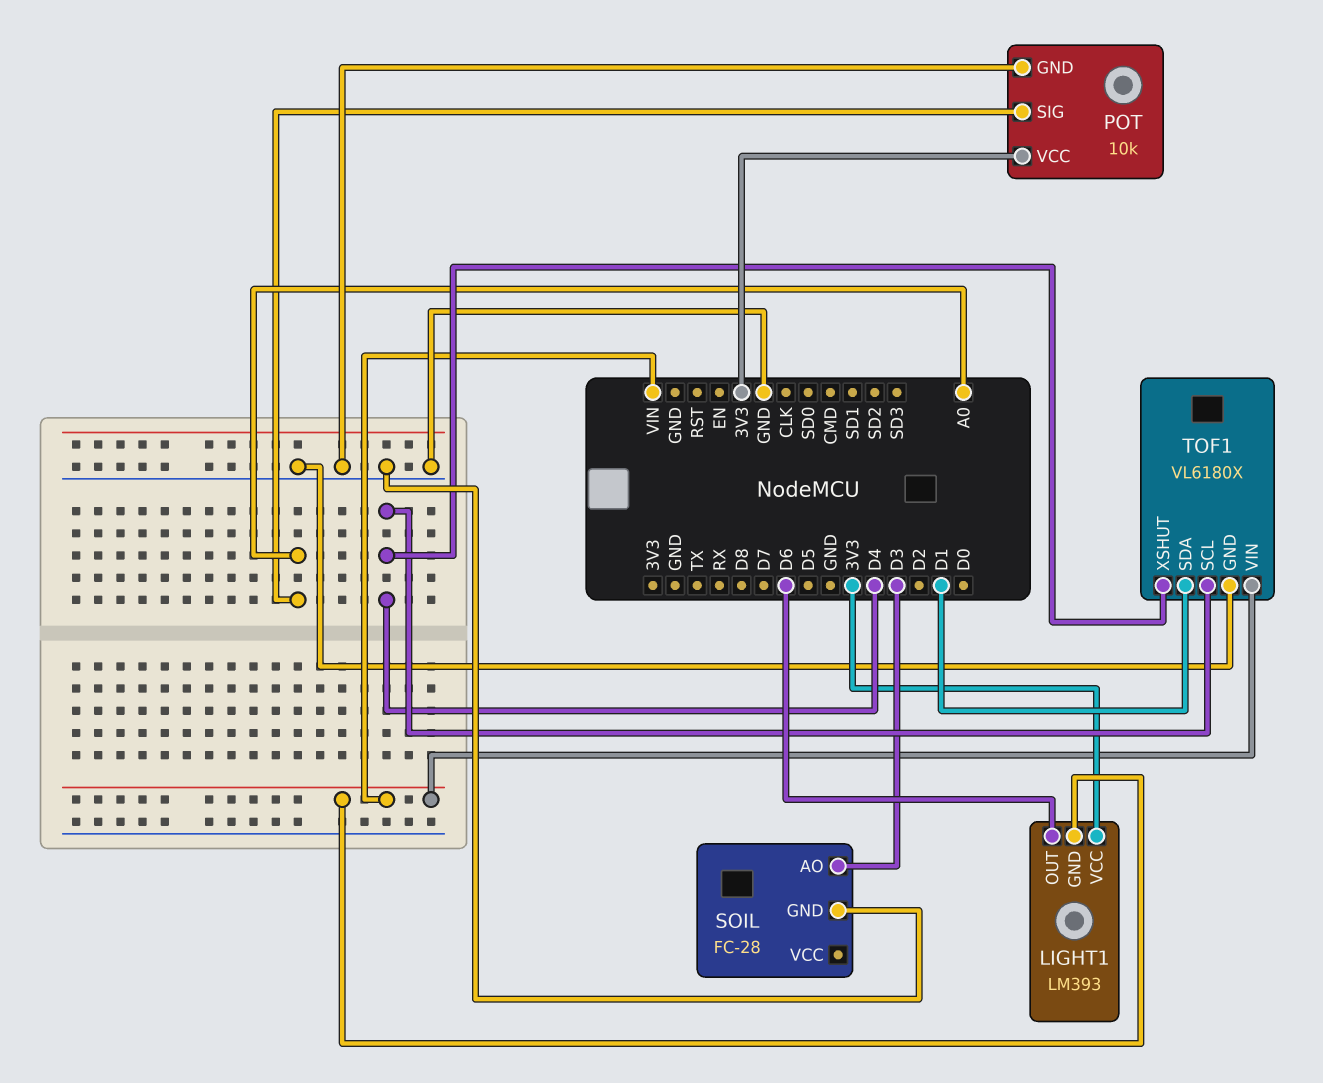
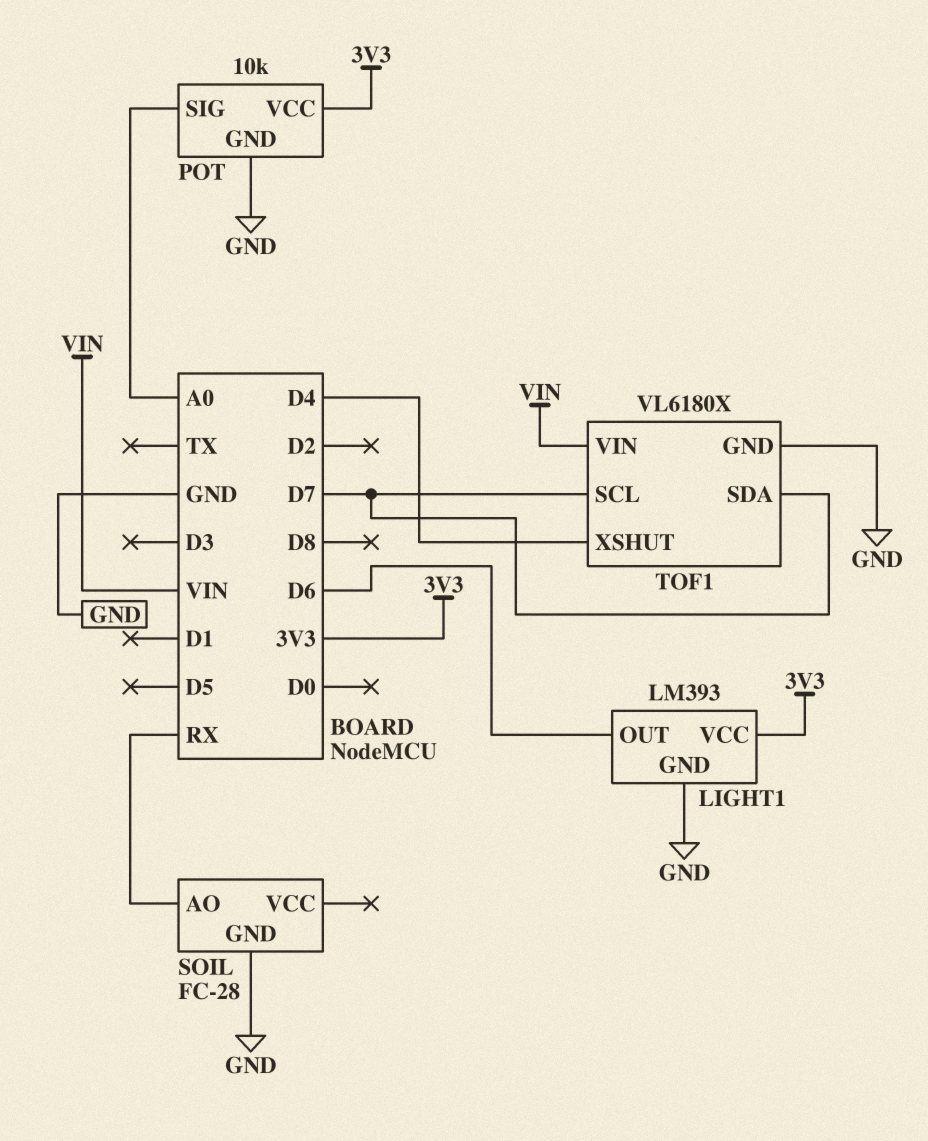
LIGHT1 pin GND: VIN -> GND
SOIL pin AO: D3 -> RX
TOF1 pin SCL: D4 -> D7
TOF1 pin SDA: D1 -> D7

